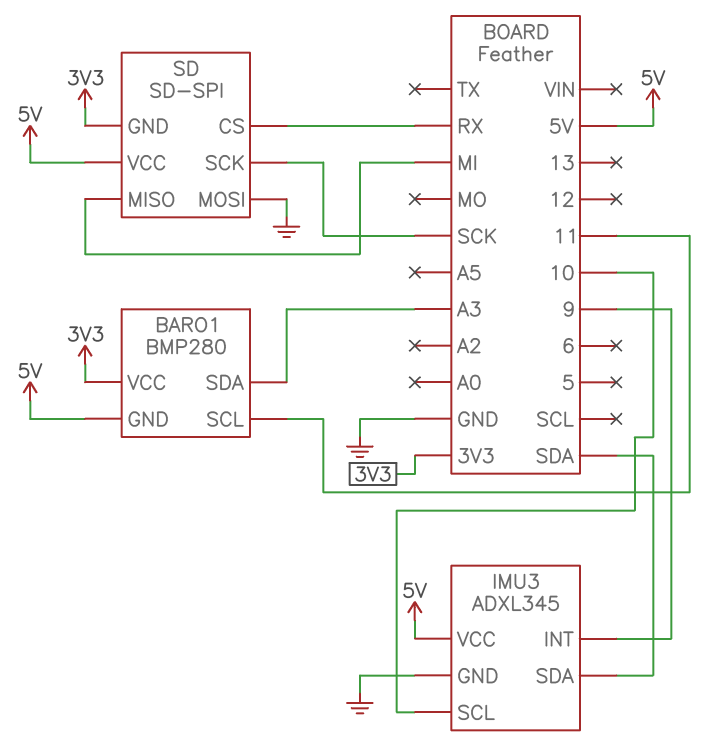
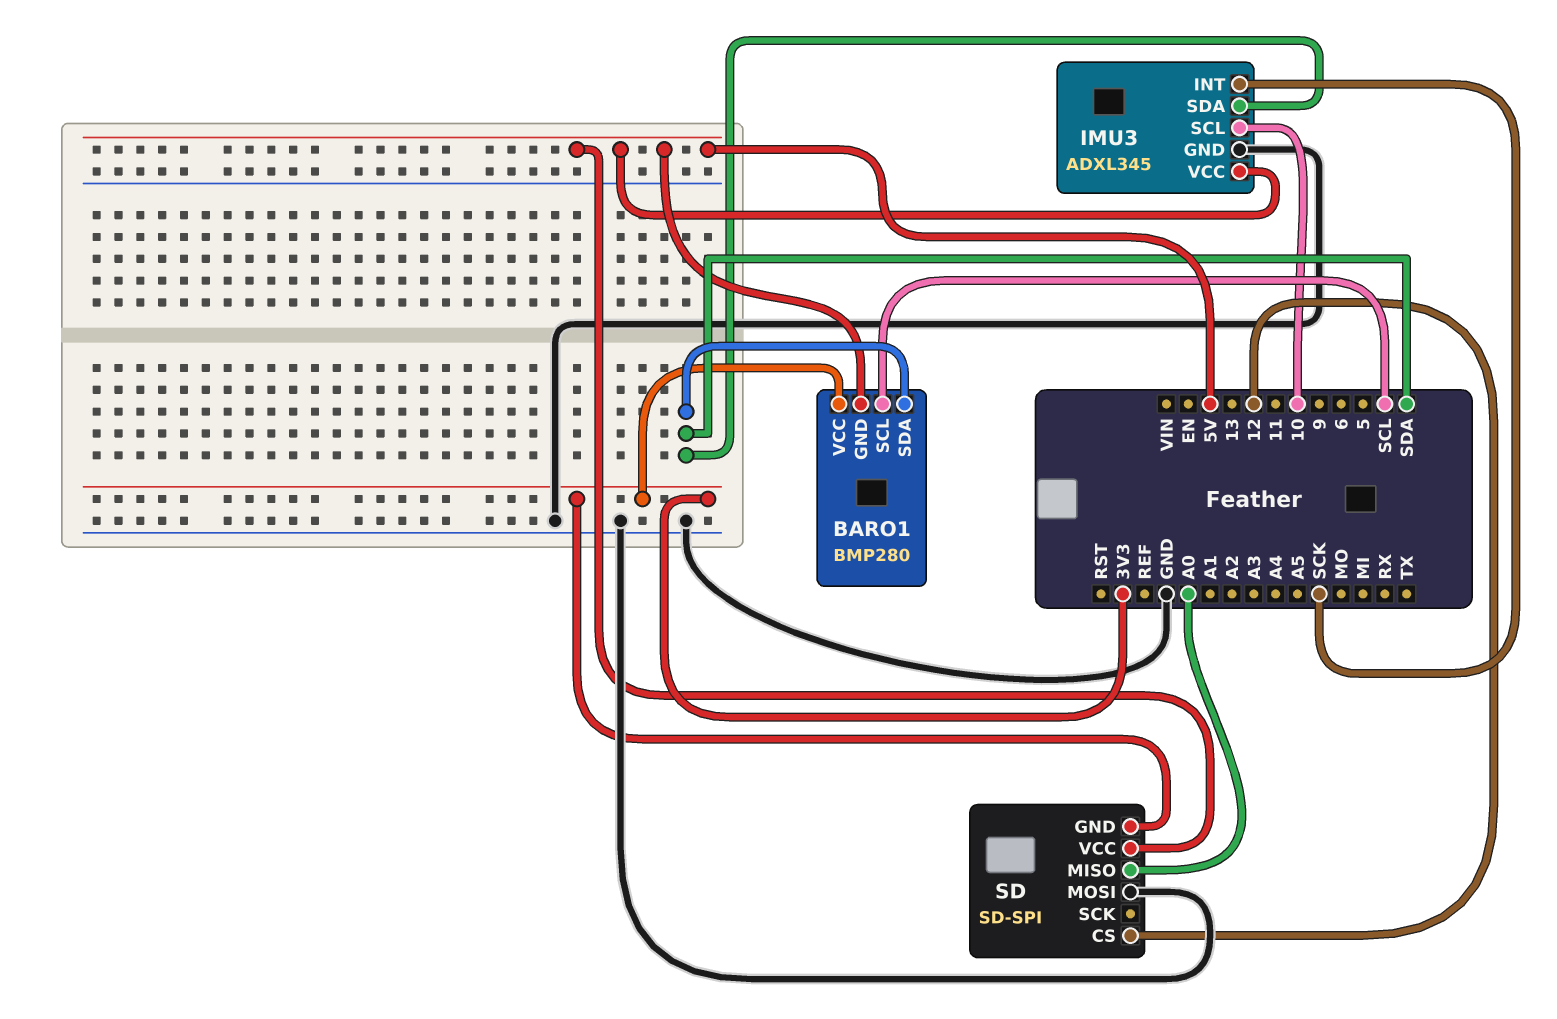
BARO1 pin SCL: 11 -> SCL
BARO1 pin SDA: A3 -> SDA
IMU3 pin INT: 9 -> SCK
SD pin CS: RX -> 12
SD pin MISO: MI -> A0
SD pin SCK: SCK -> none

